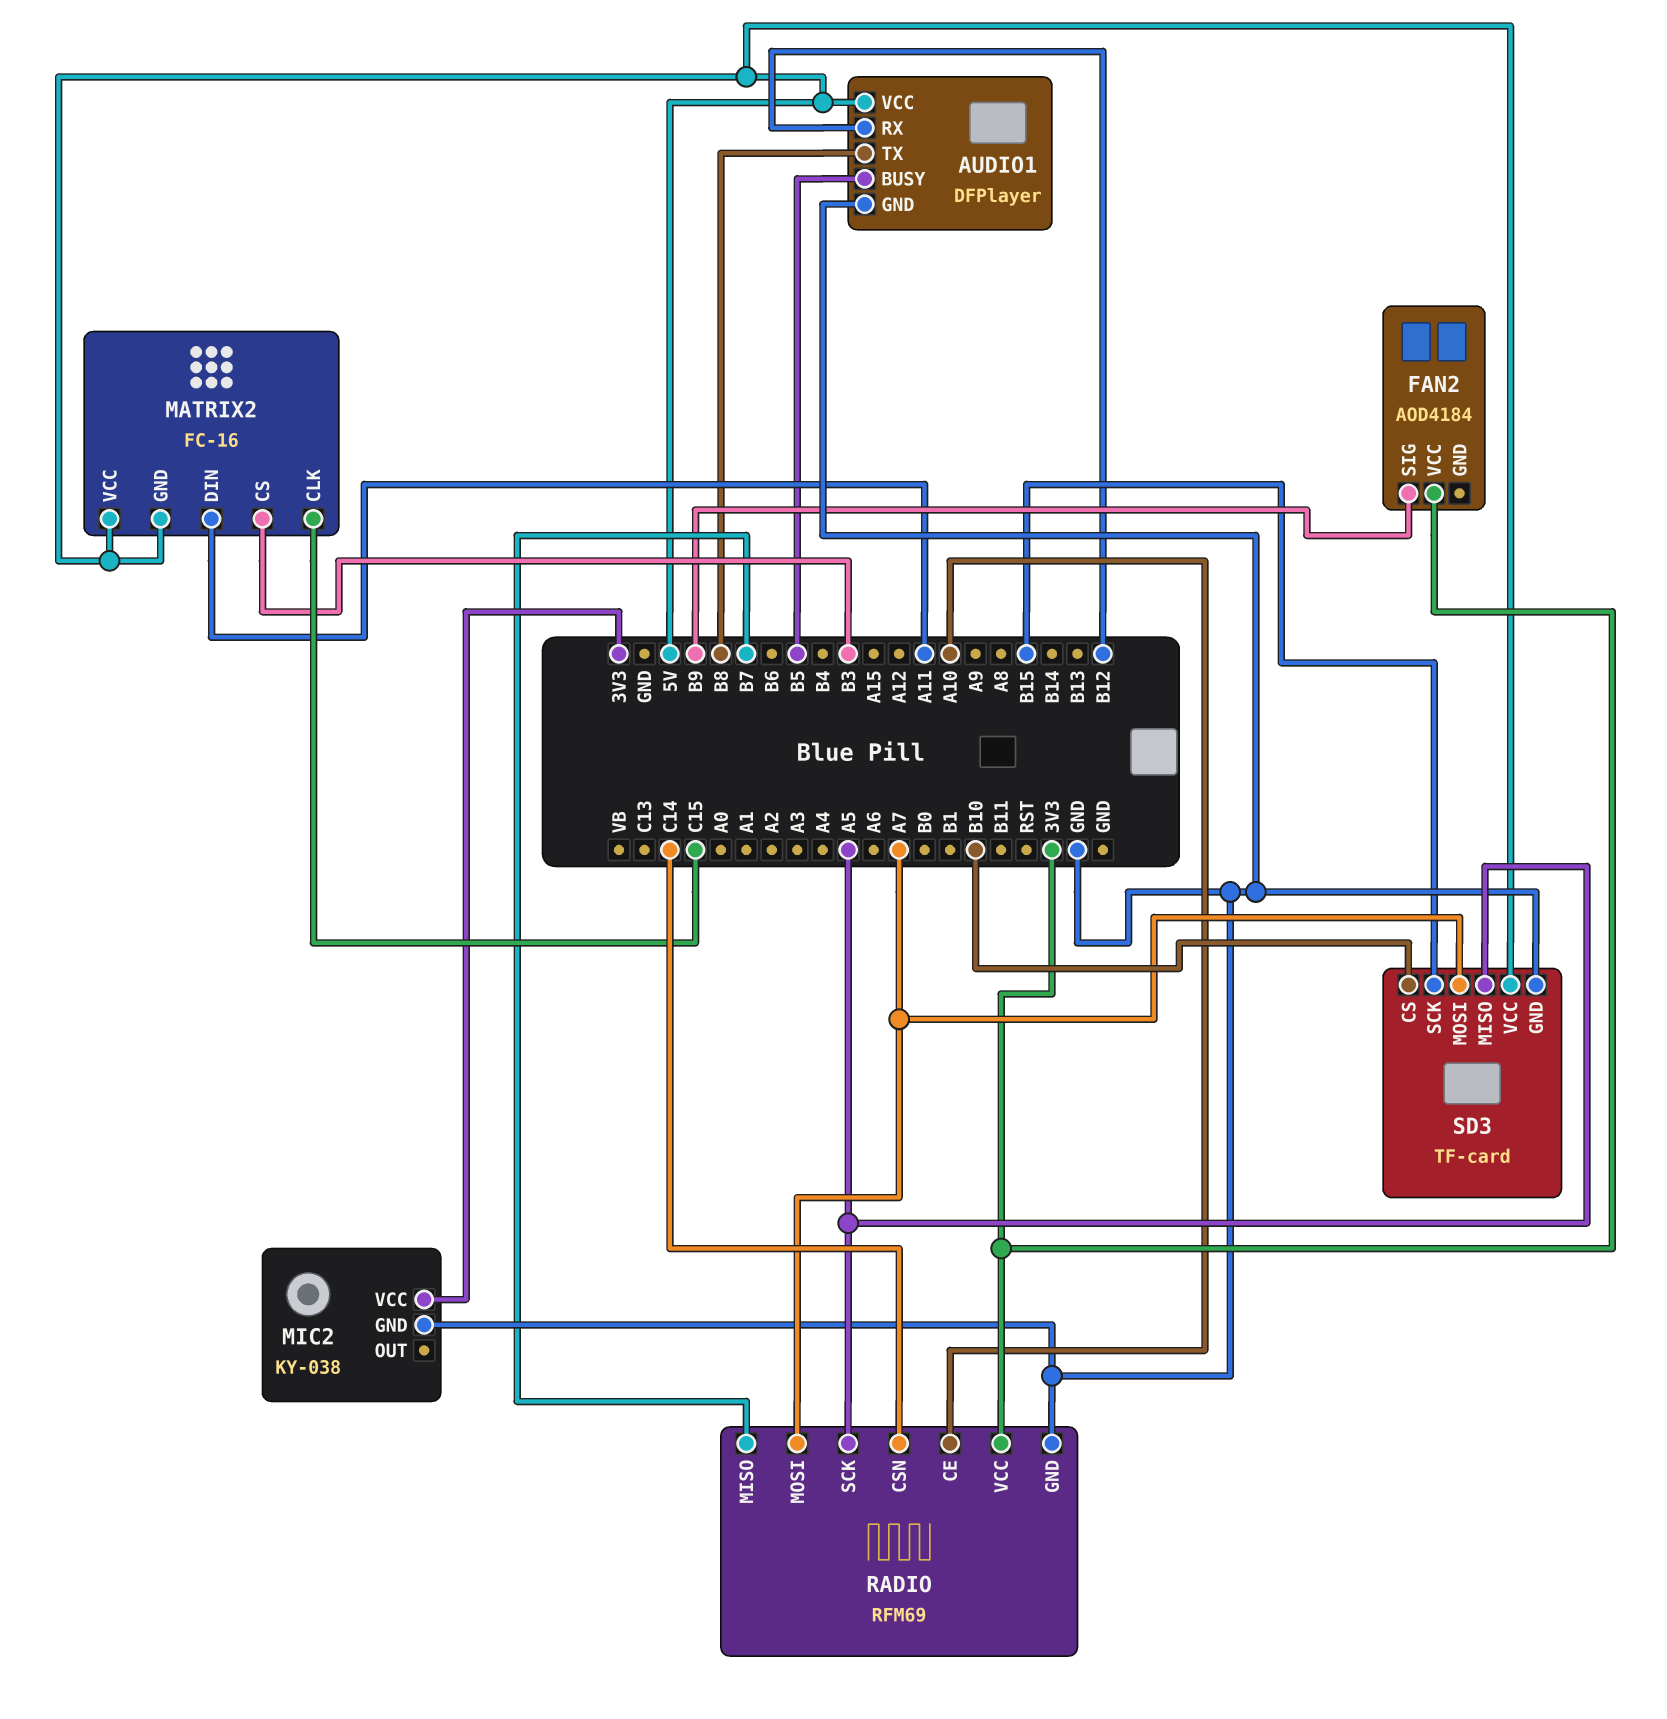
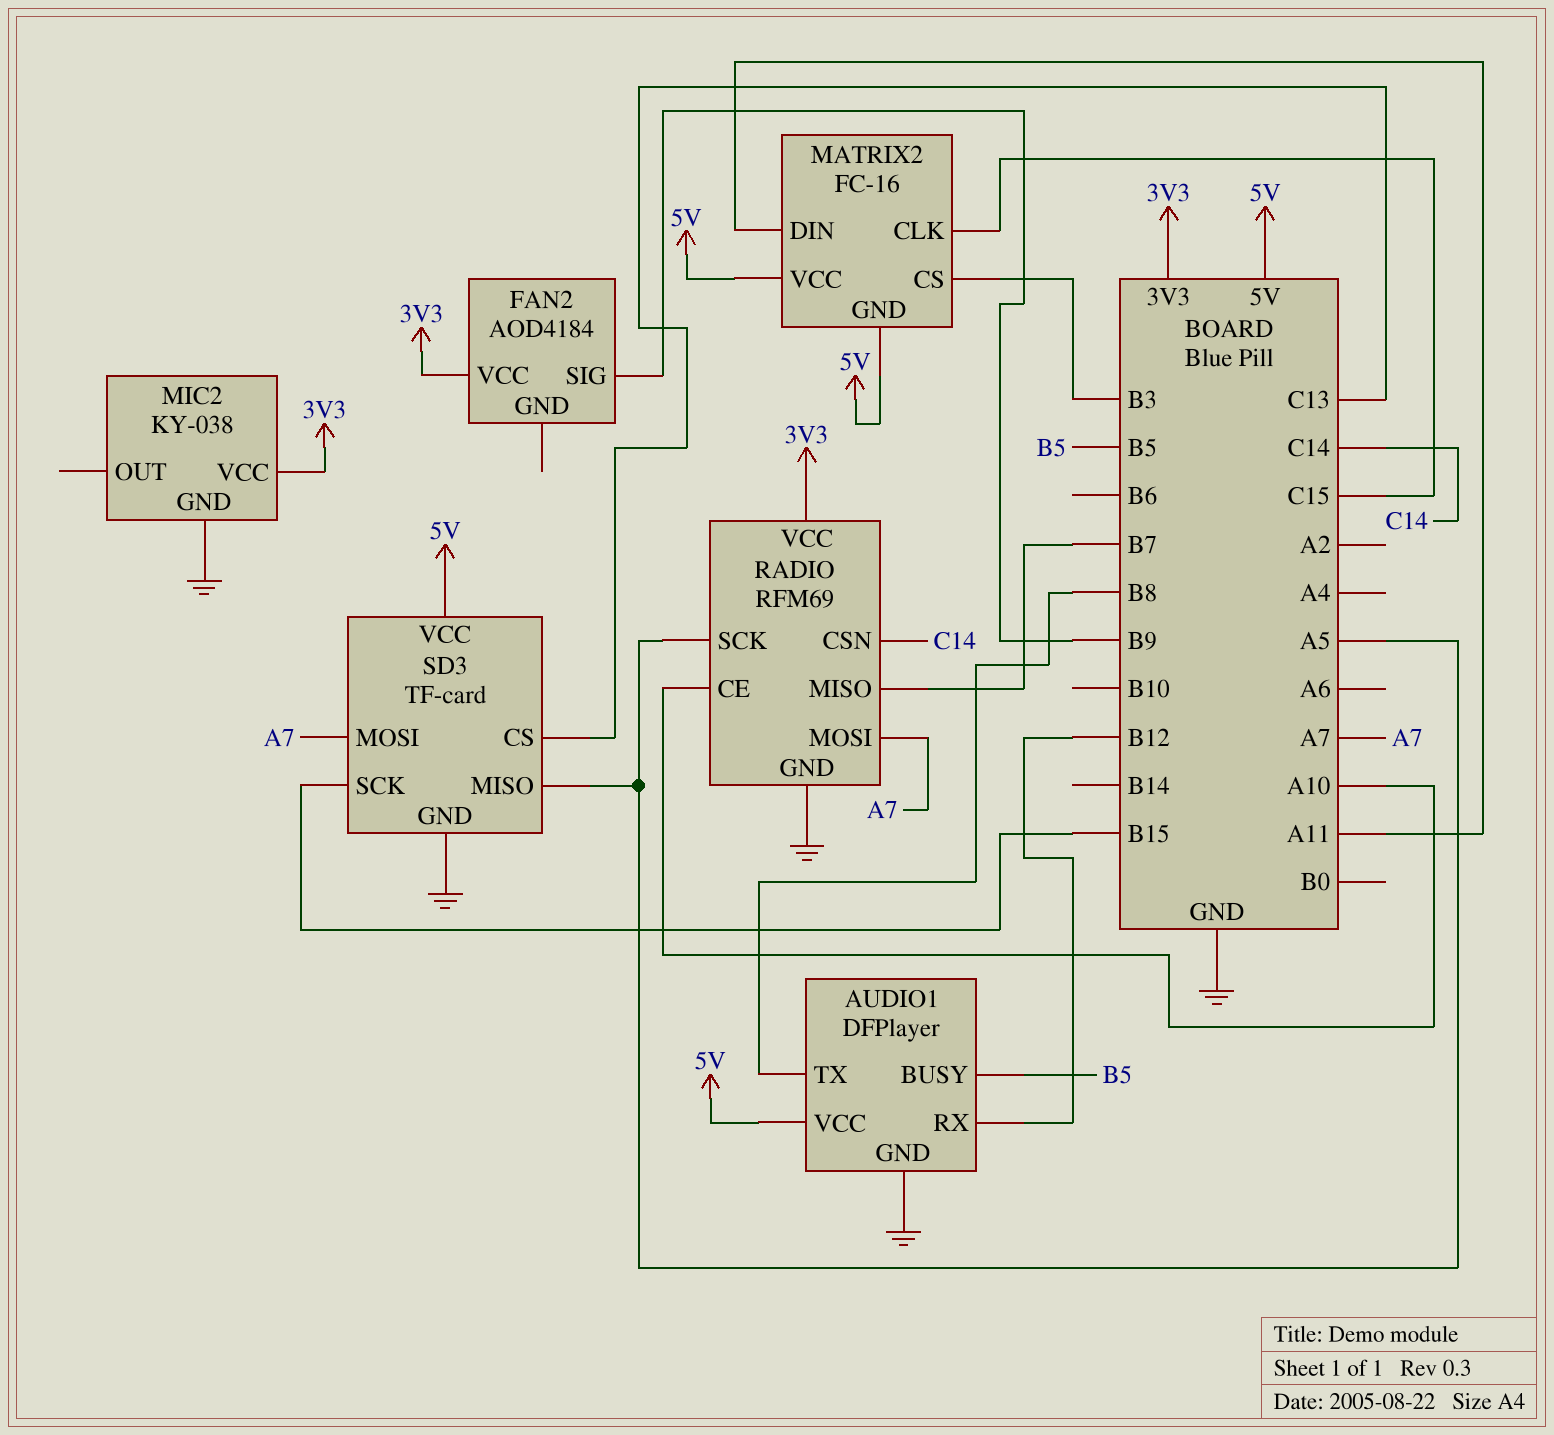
SD3 pin CS: B10 -> C13

